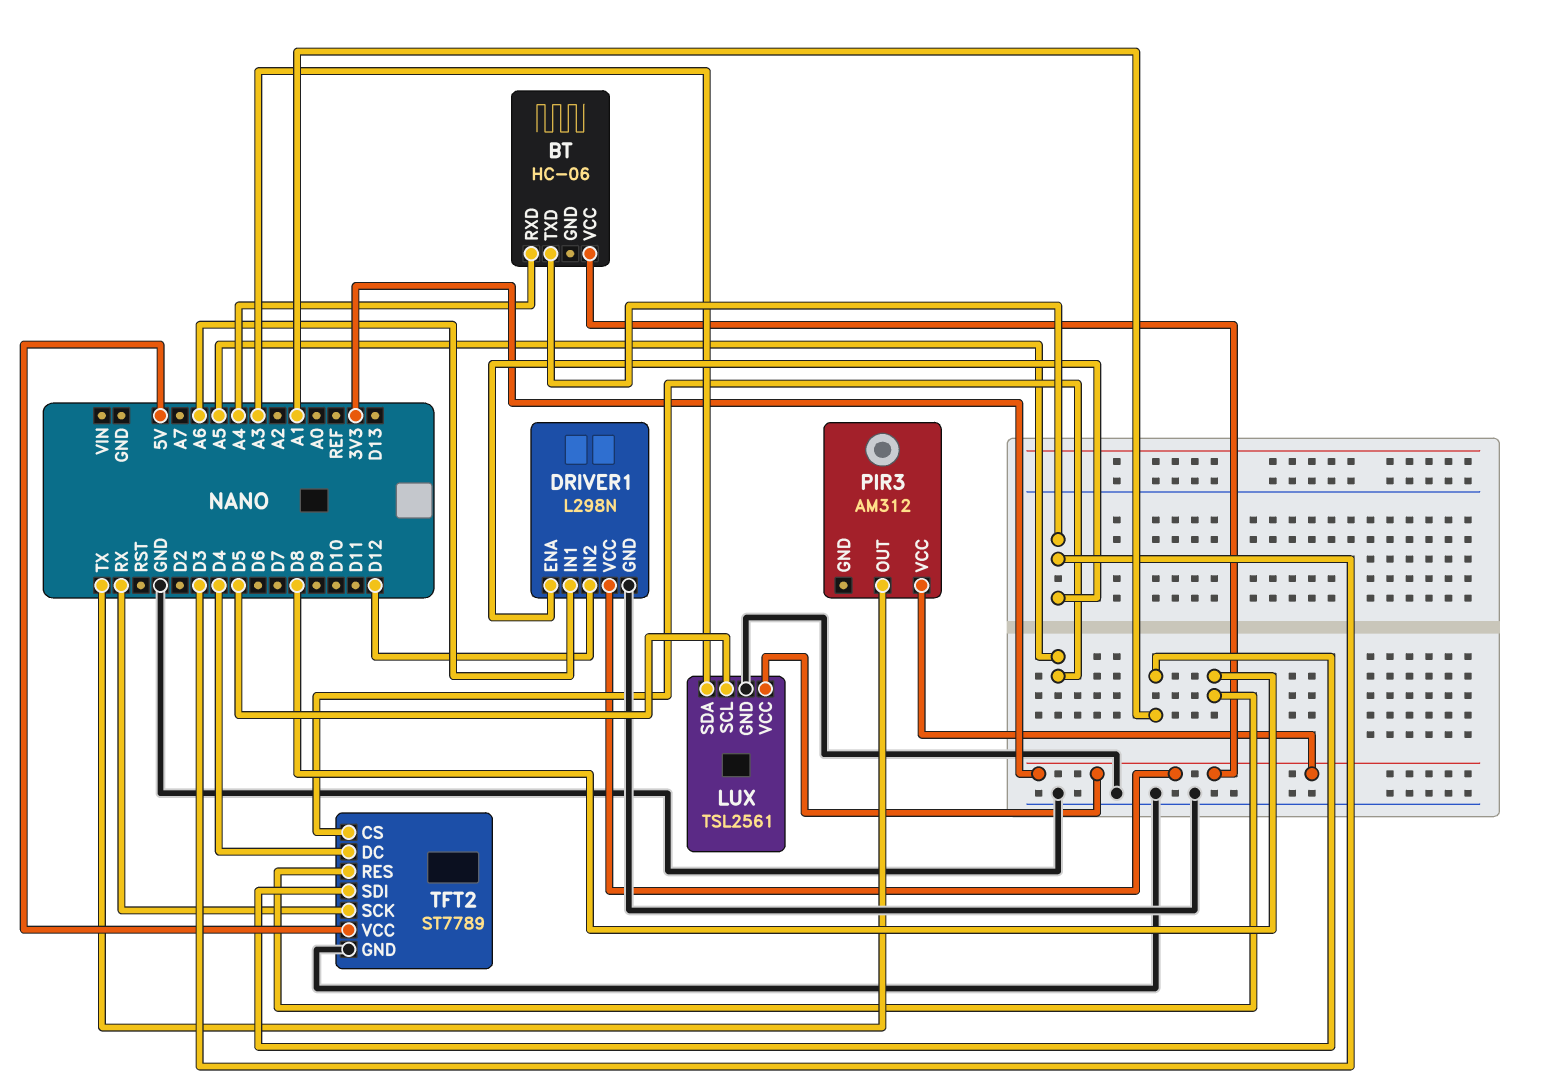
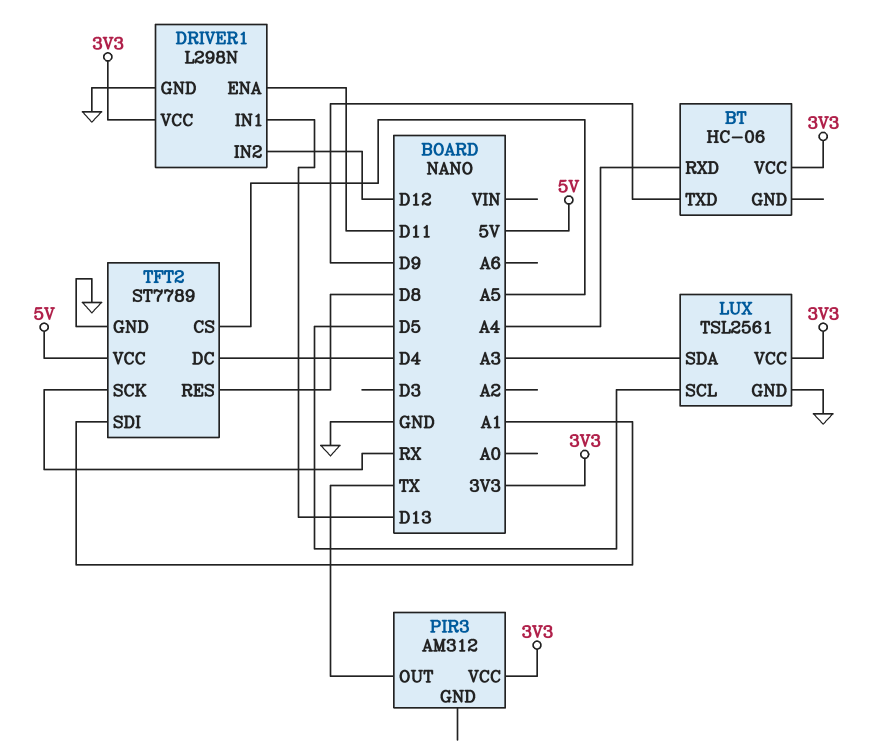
BT pin TXD: D3 -> D9
DRIVER1 pin ENA: D3 -> D11
DRIVER1 pin IN1: A6 -> D13

